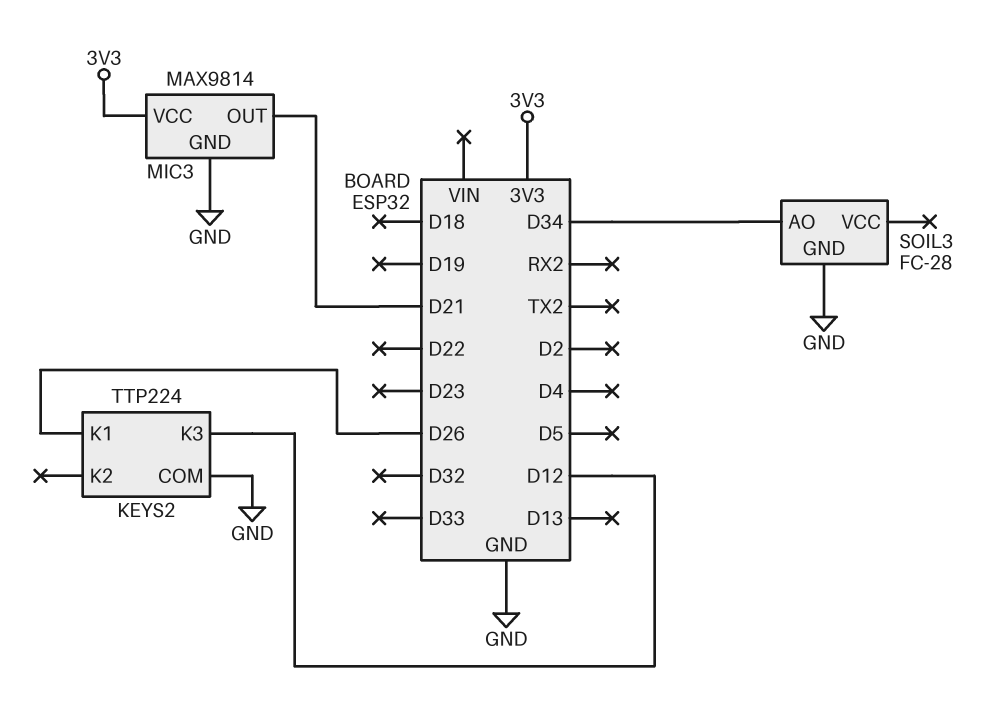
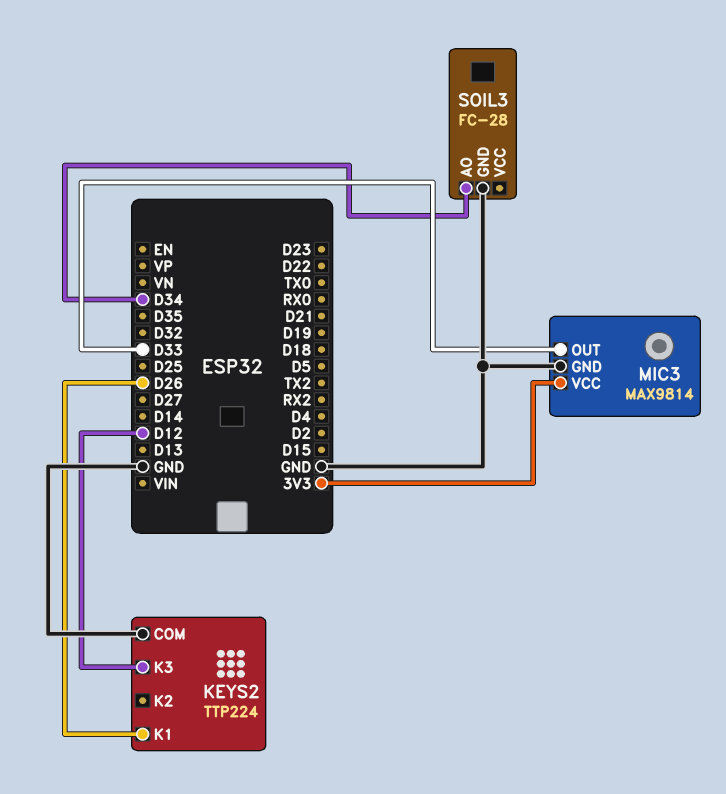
MIC3 pin OUT: D21 -> D33

